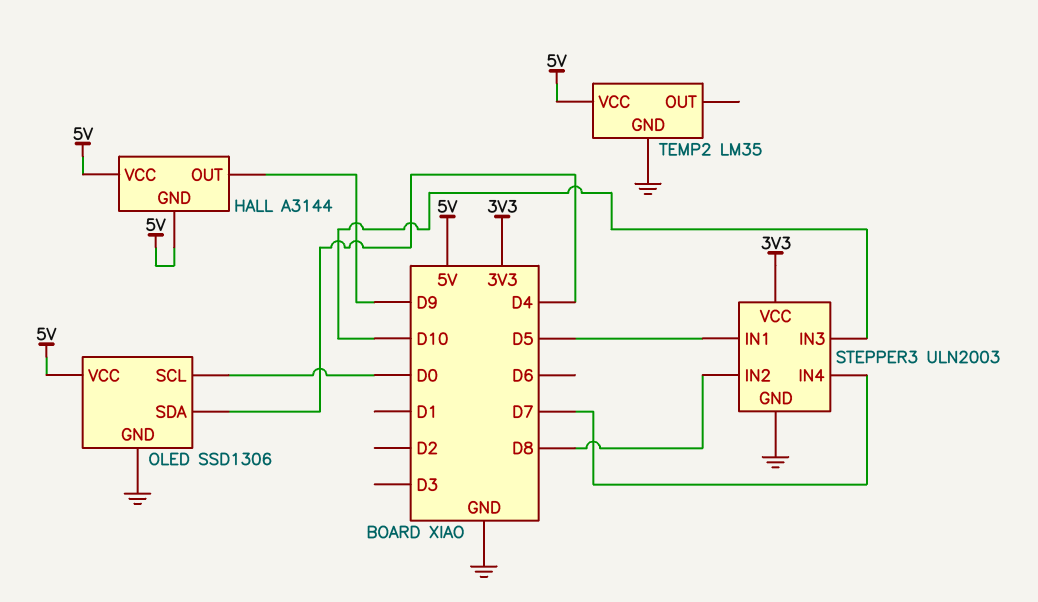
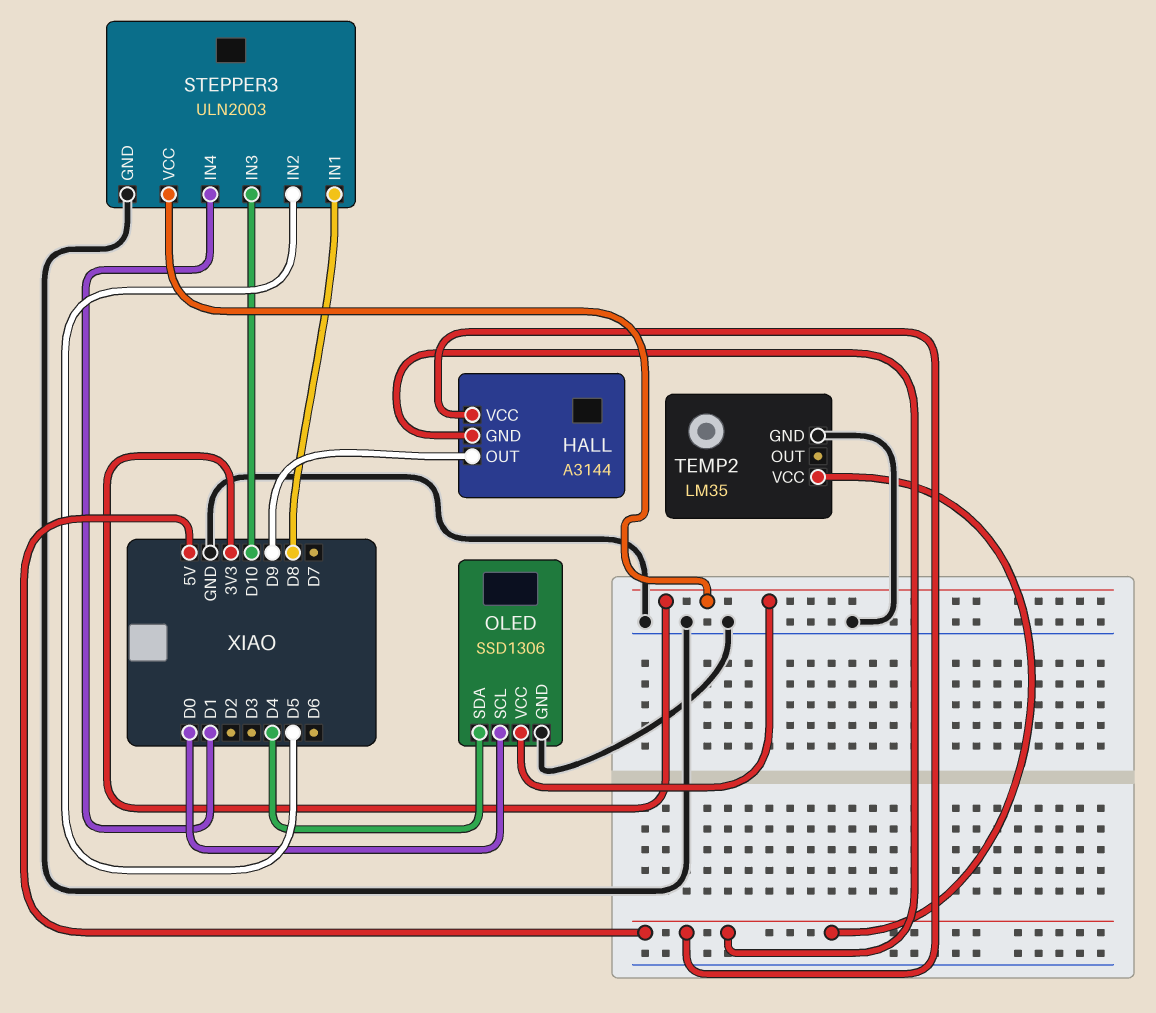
OLED pin VCC: 5V -> 3V3
STEPPER3 pin IN1: D5 -> D8
STEPPER3 pin IN2: D8 -> D5
STEPPER3 pin IN4: D7 -> D1

